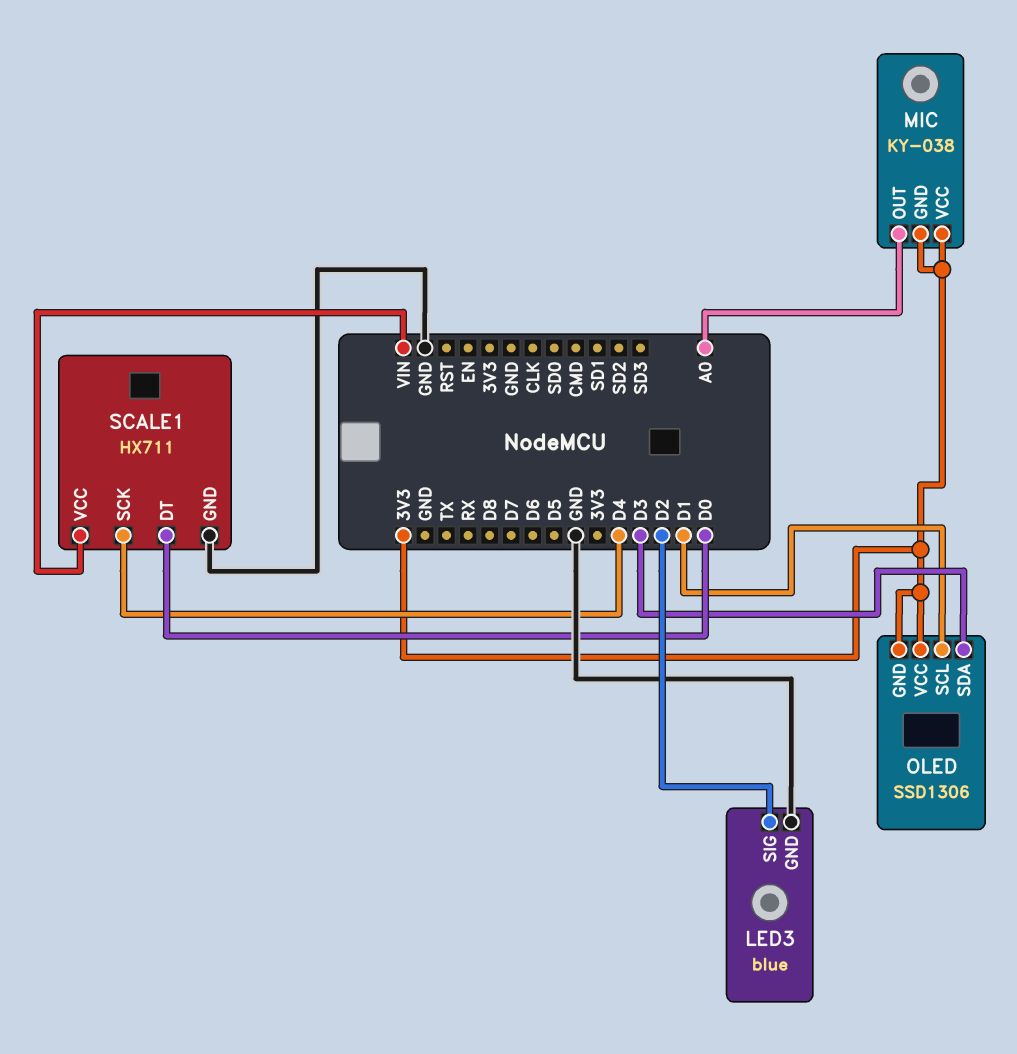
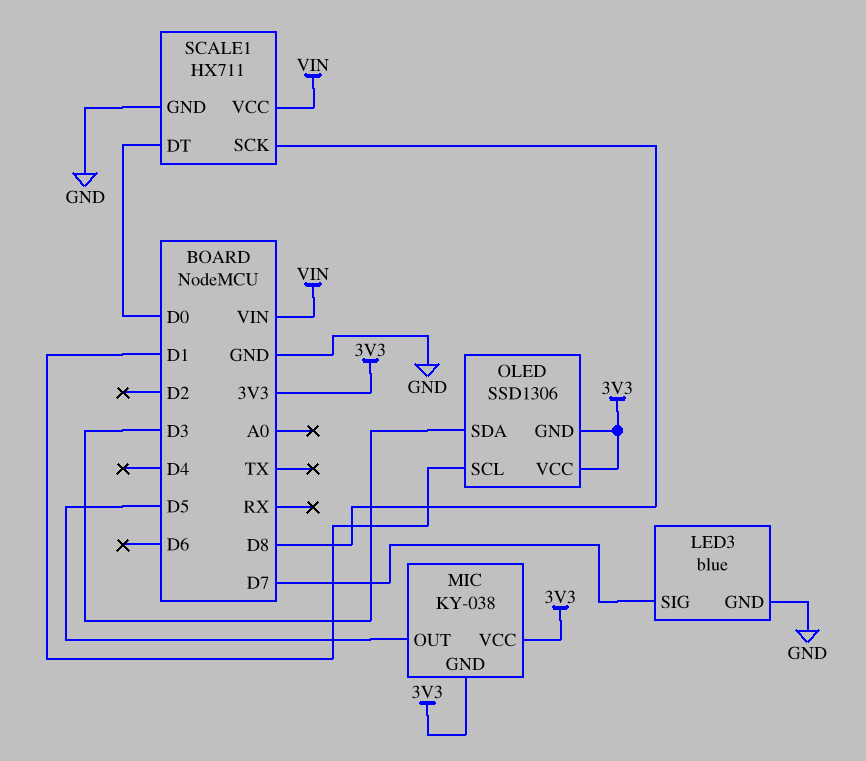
LED3 pin SIG: D2 -> D7
MIC pin OUT: A0 -> D5
SCALE1 pin SCK: D4 -> D8

